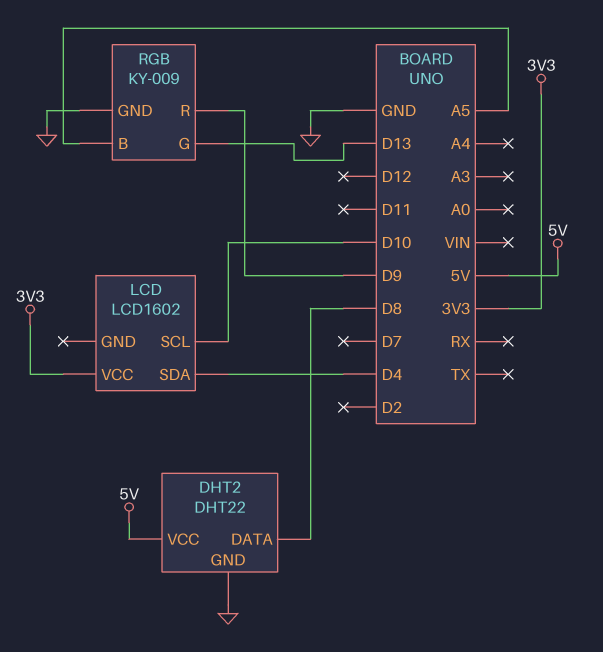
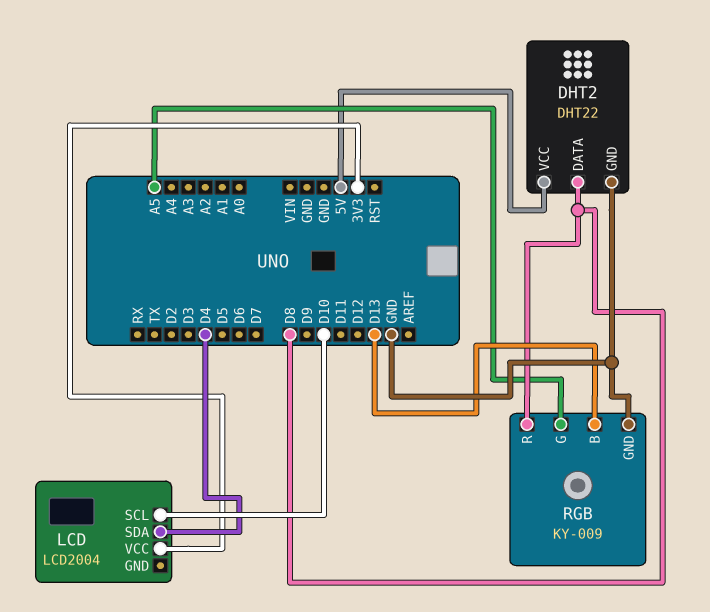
LCD: LCD1602 -> LCD2004
RGB pin B: A5 -> D13
RGB pin G: D13 -> A5
RGB pin R: D9 -> D8

